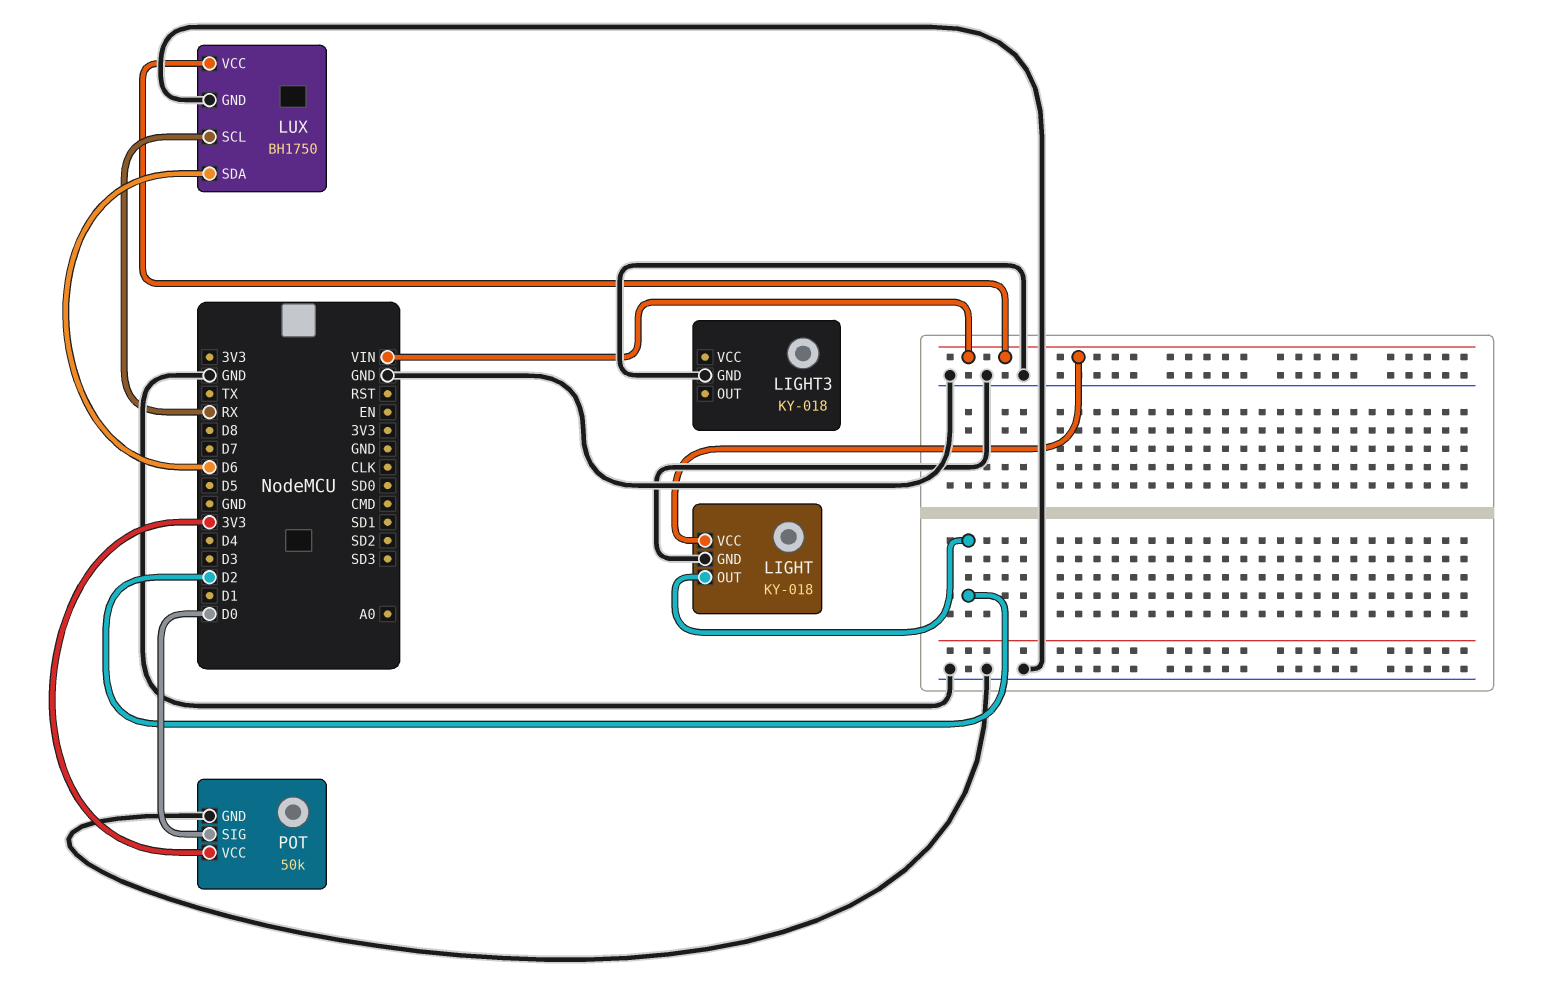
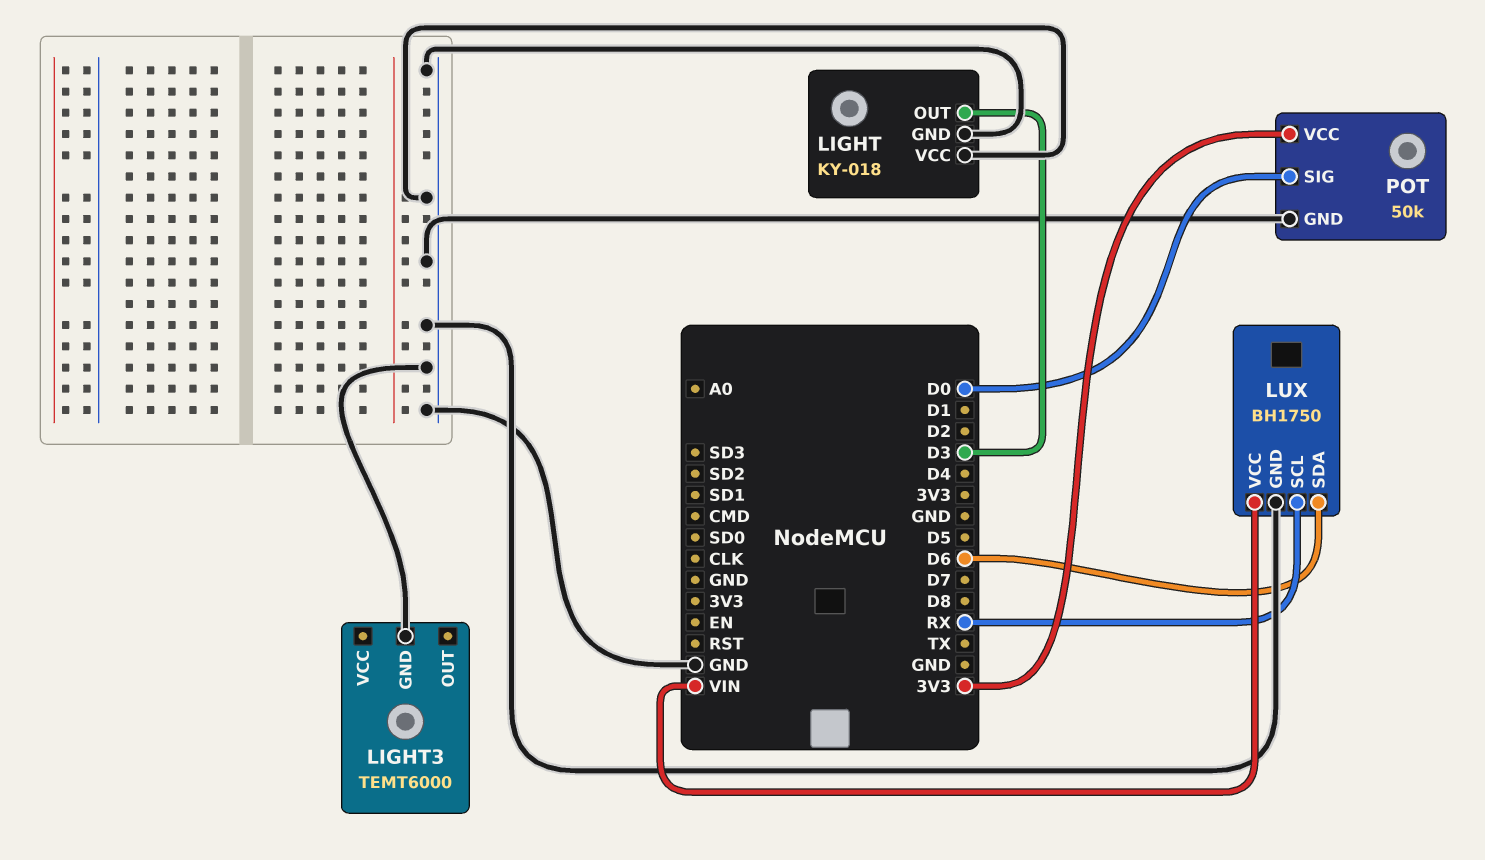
LIGHT pin OUT: D2 -> D3
LIGHT pin VCC: VIN -> GND
LIGHT3: KY-018 -> TEMT6000

